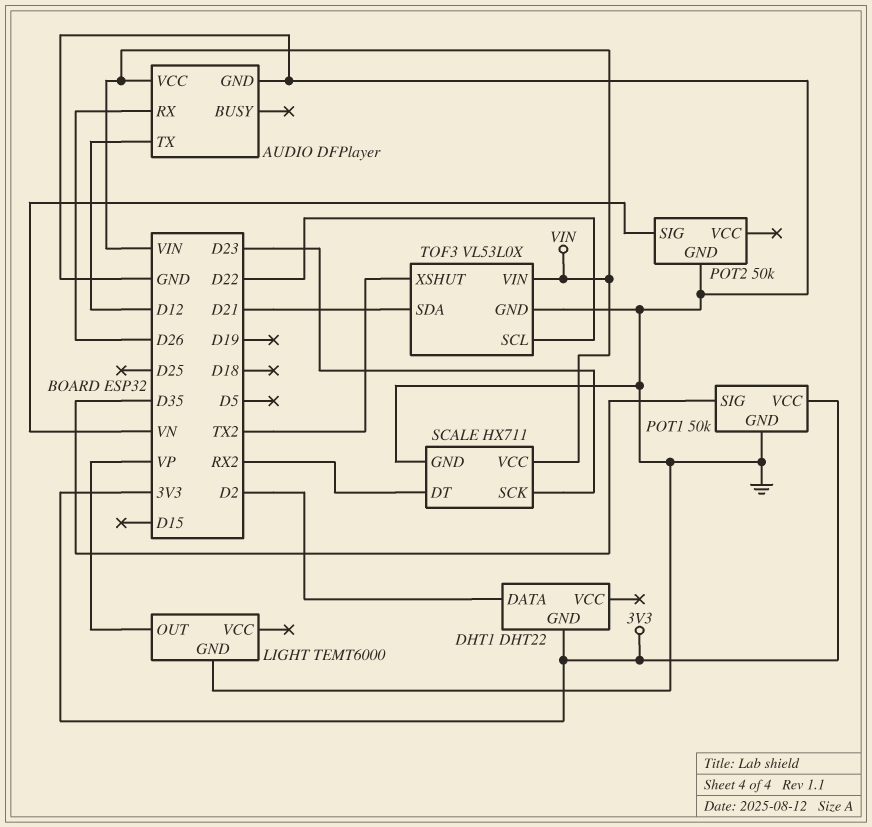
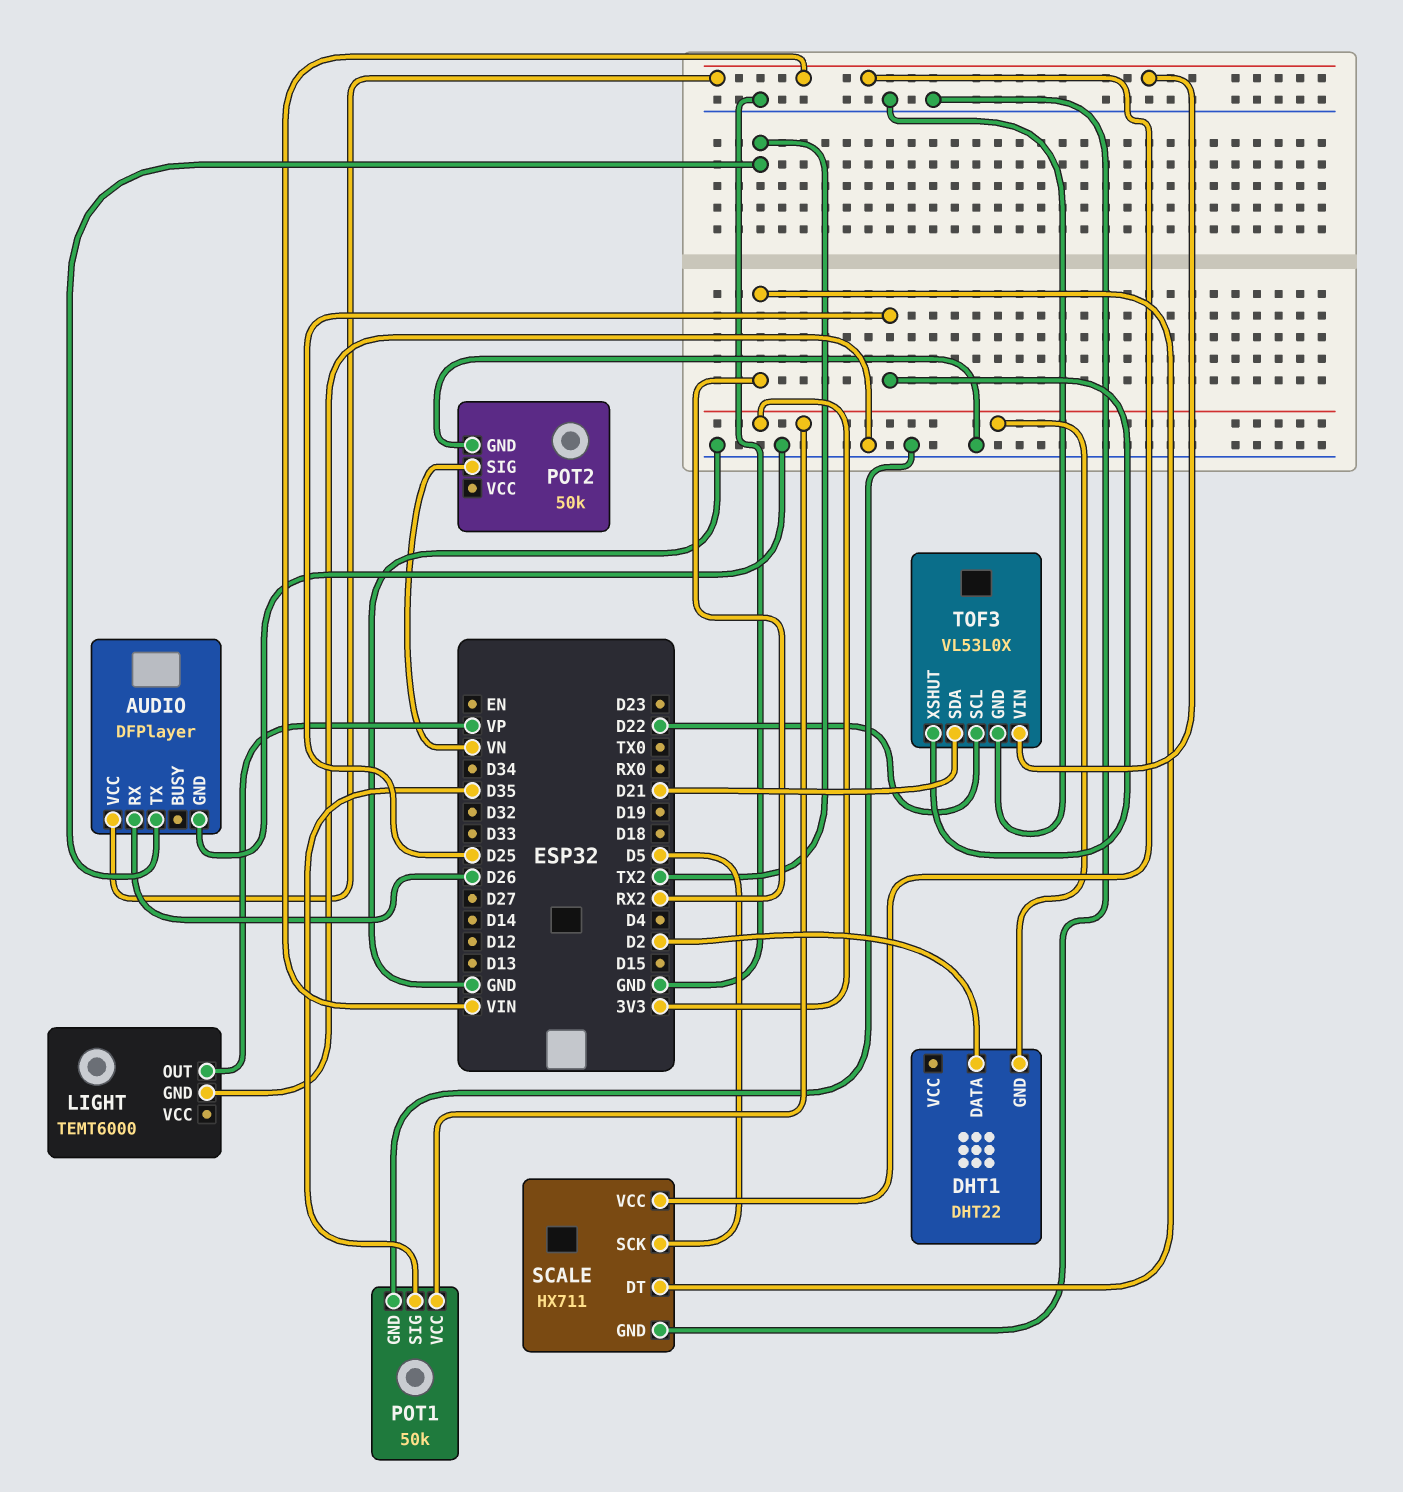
AUDIO pin TX: D12 -> TX2
SCALE pin SCK: D23 -> D5
TOF3 pin XSHUT: TX2 -> D25

